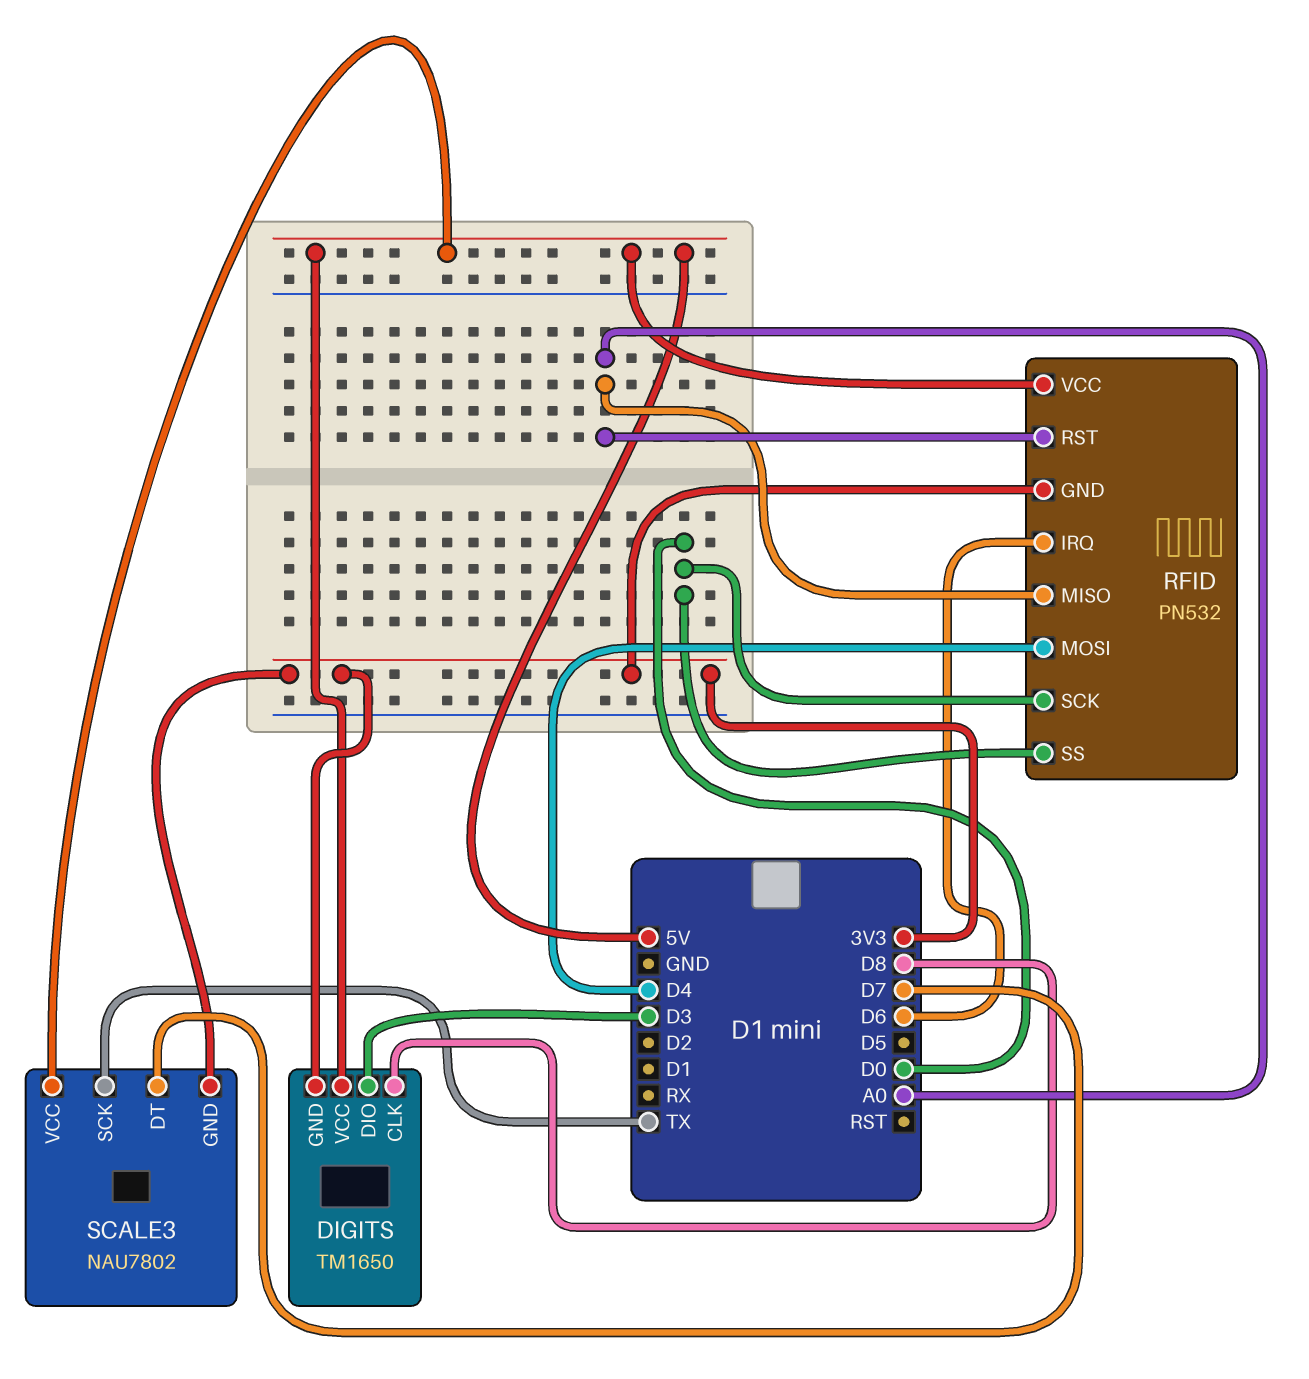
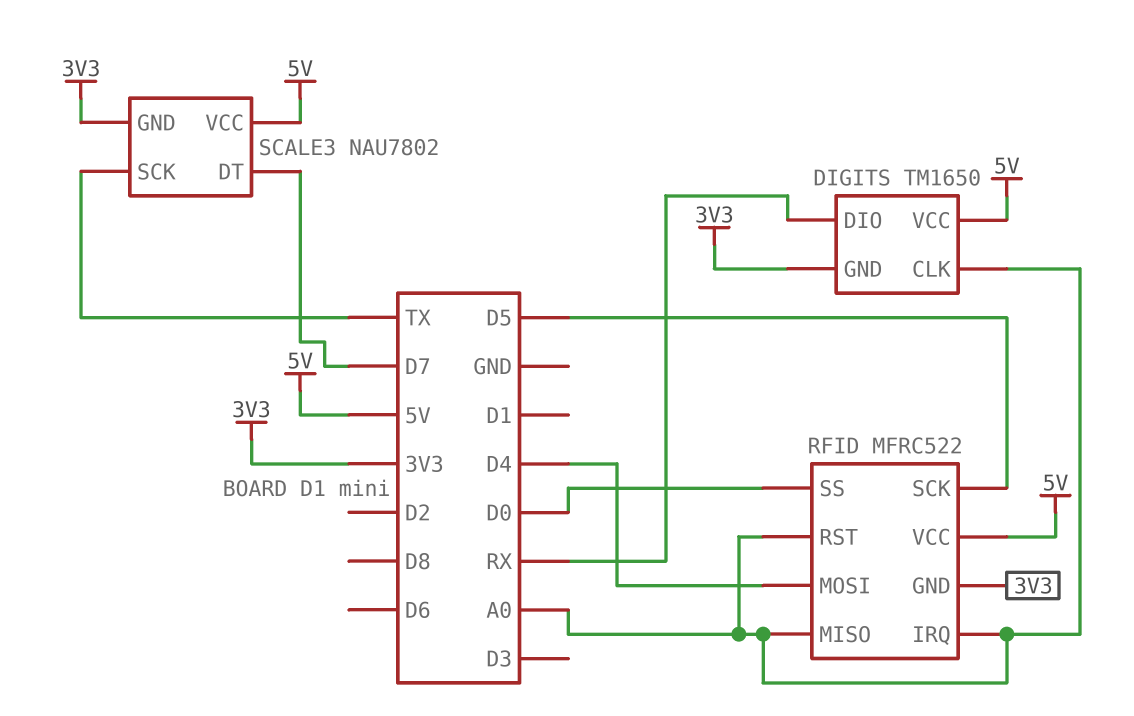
DIGITS pin CLK: D8 -> A0
DIGITS pin DIO: D3 -> RX
RFID: PN532 -> MFRC522
RFID pin IRQ: D6 -> A0
RFID pin SCK: D0 -> D5

